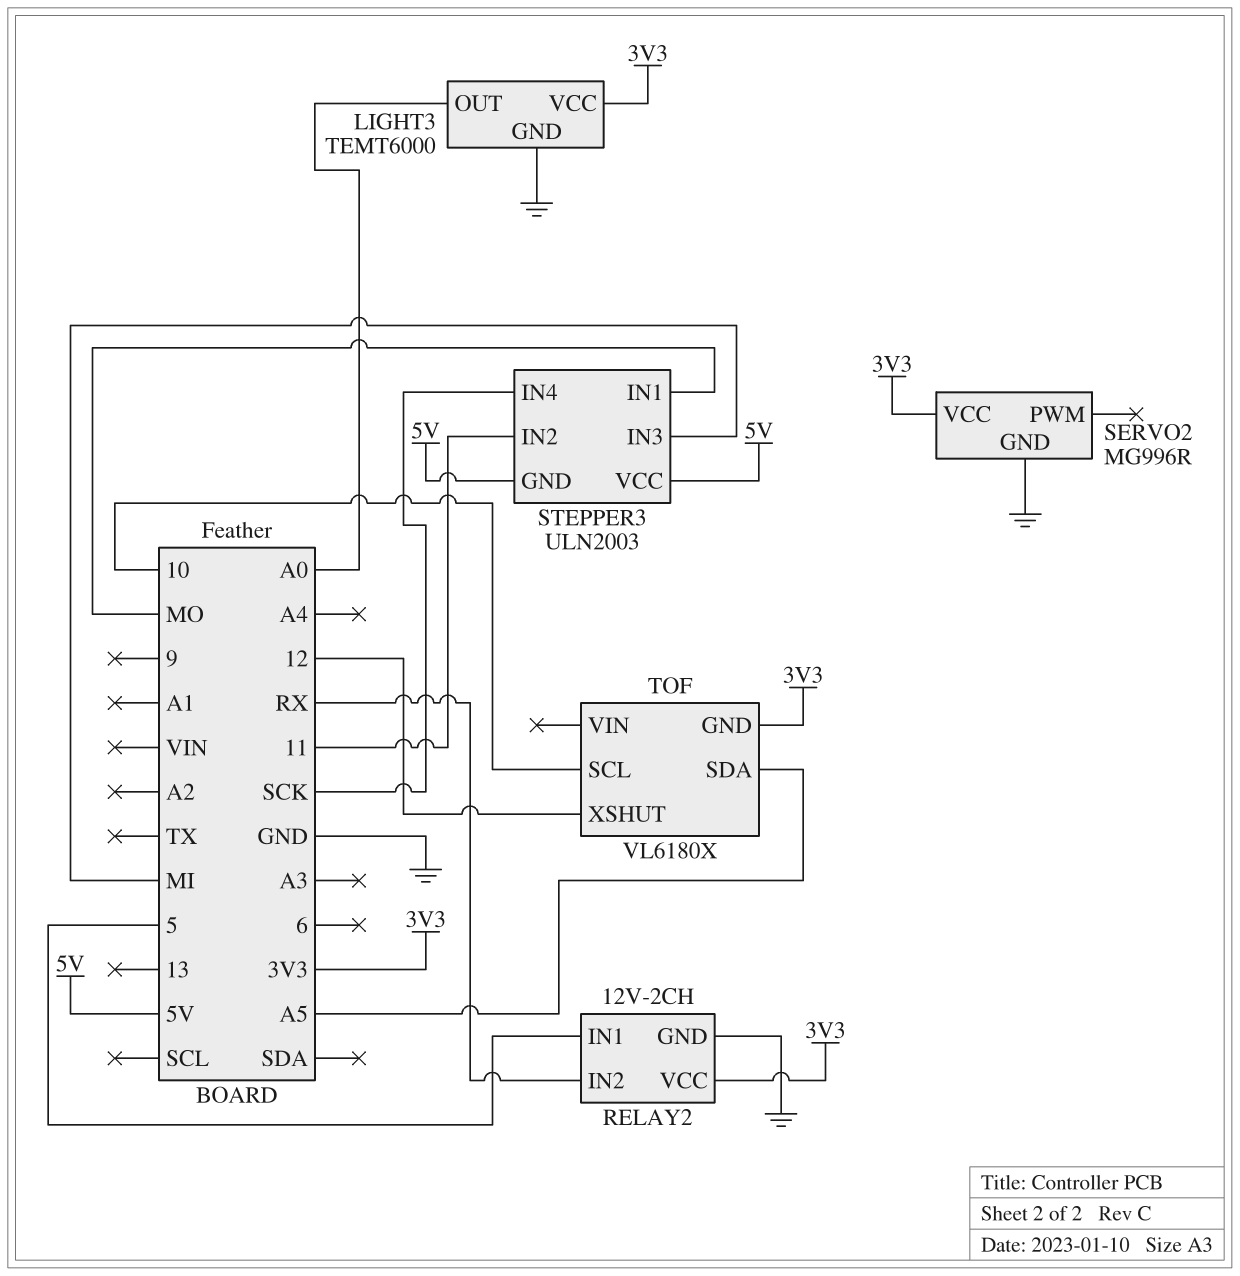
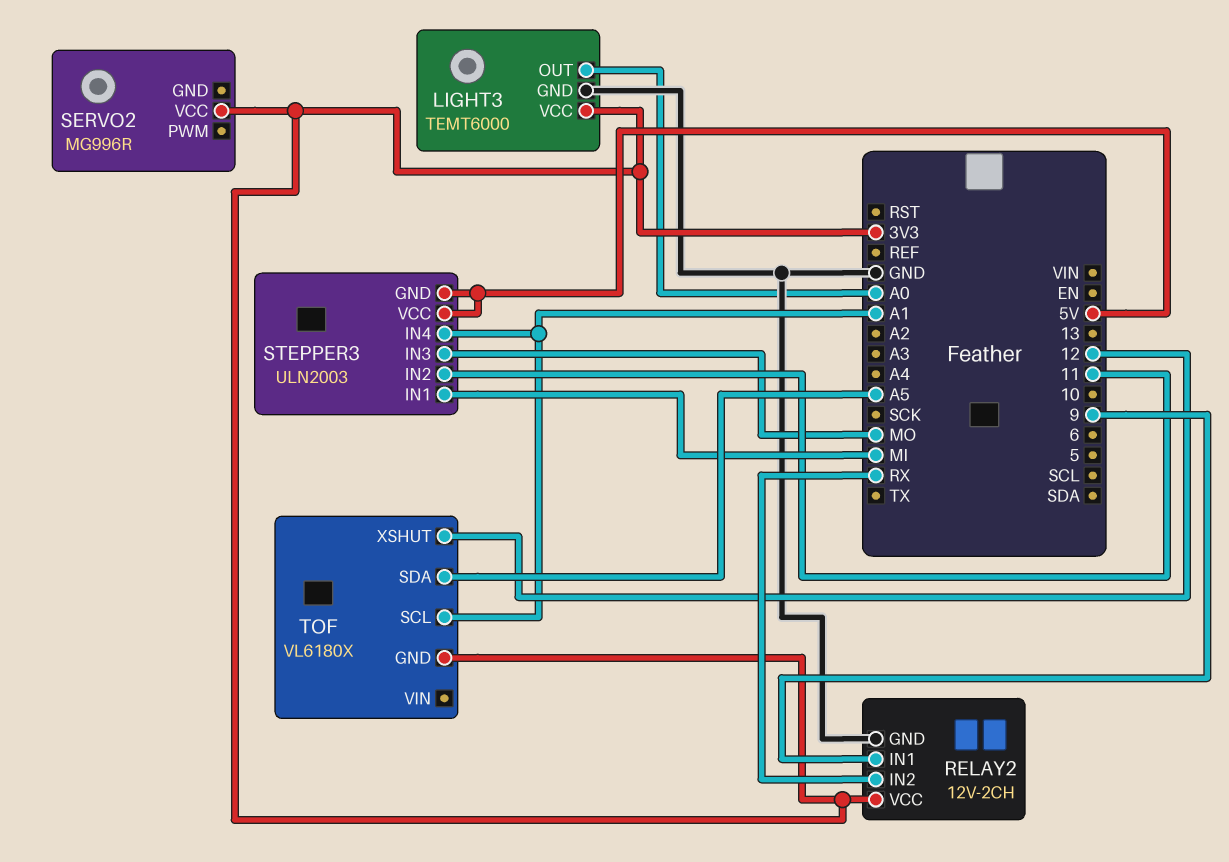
RELAY2 pin IN1: 5 -> 9
SERVO2 pin GND: GND -> none
STEPPER3 pin IN1: MO -> MI
STEPPER3 pin IN3: MI -> MO
STEPPER3 pin IN4: SCK -> A1
TOF pin SCL: 10 -> A1

